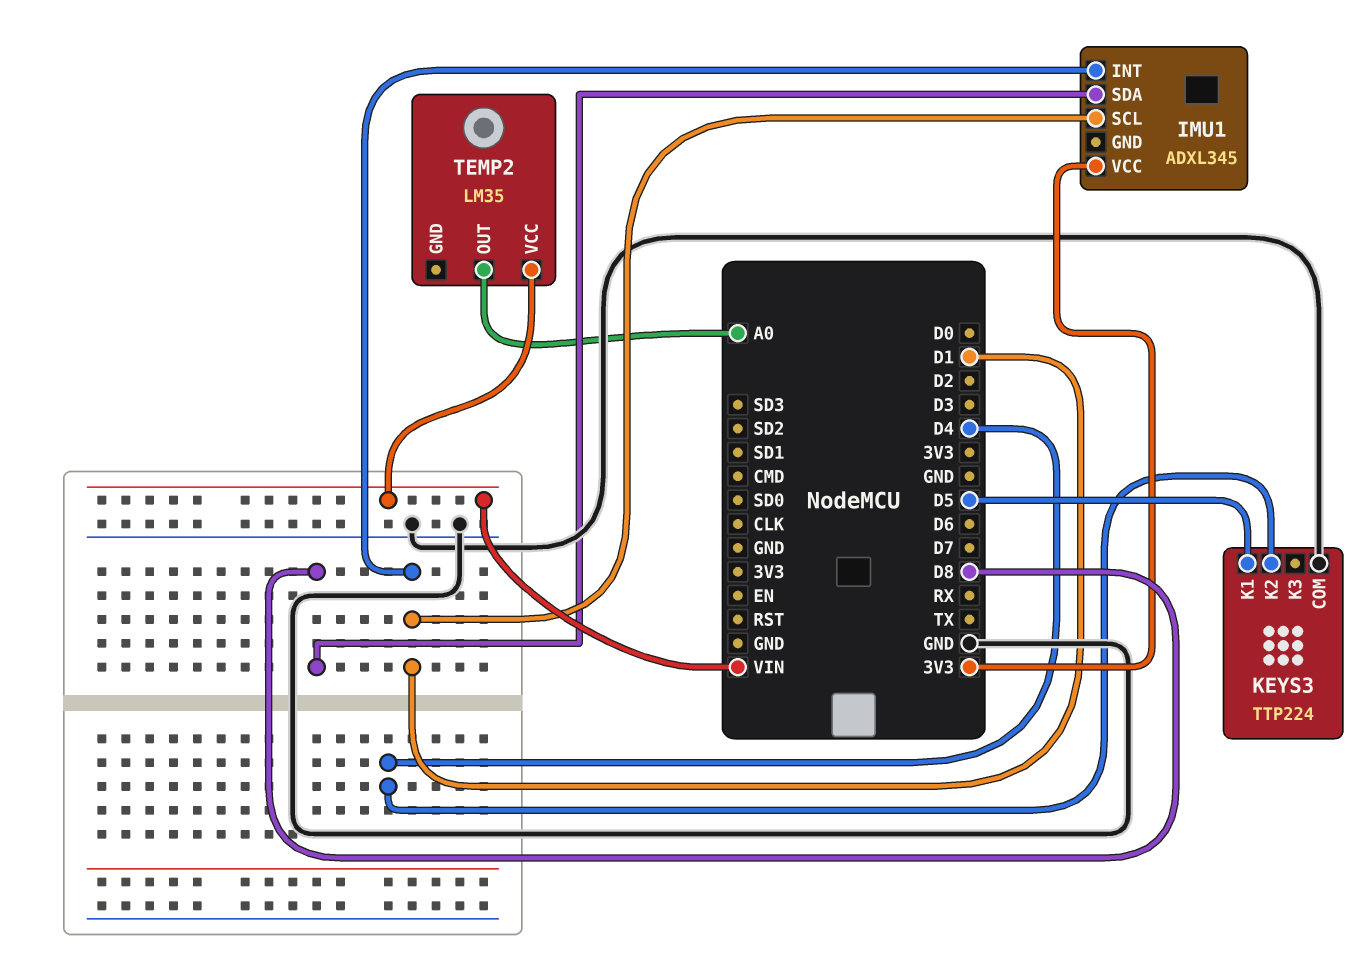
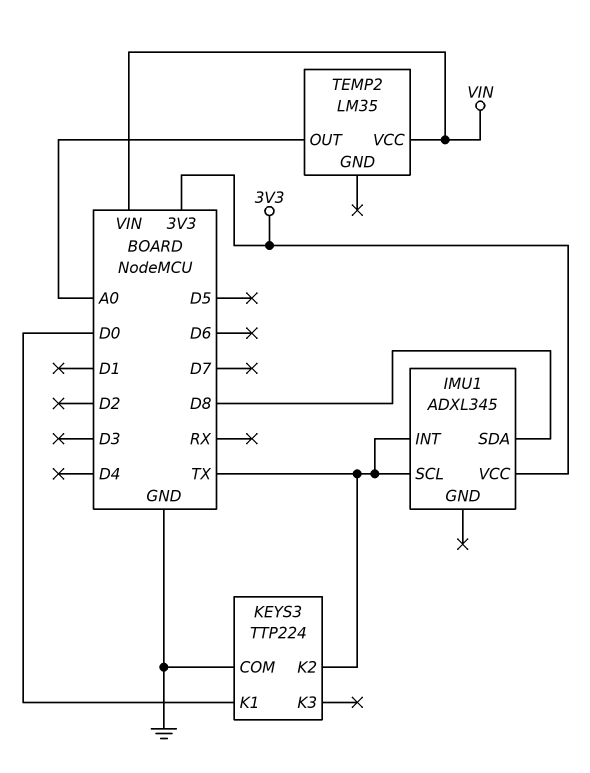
IMU1 pin INT: D1 -> TX
IMU1 pin SCL: D1 -> TX
KEYS3 pin K1: D5 -> D0
KEYS3 pin K2: D4 -> TX

